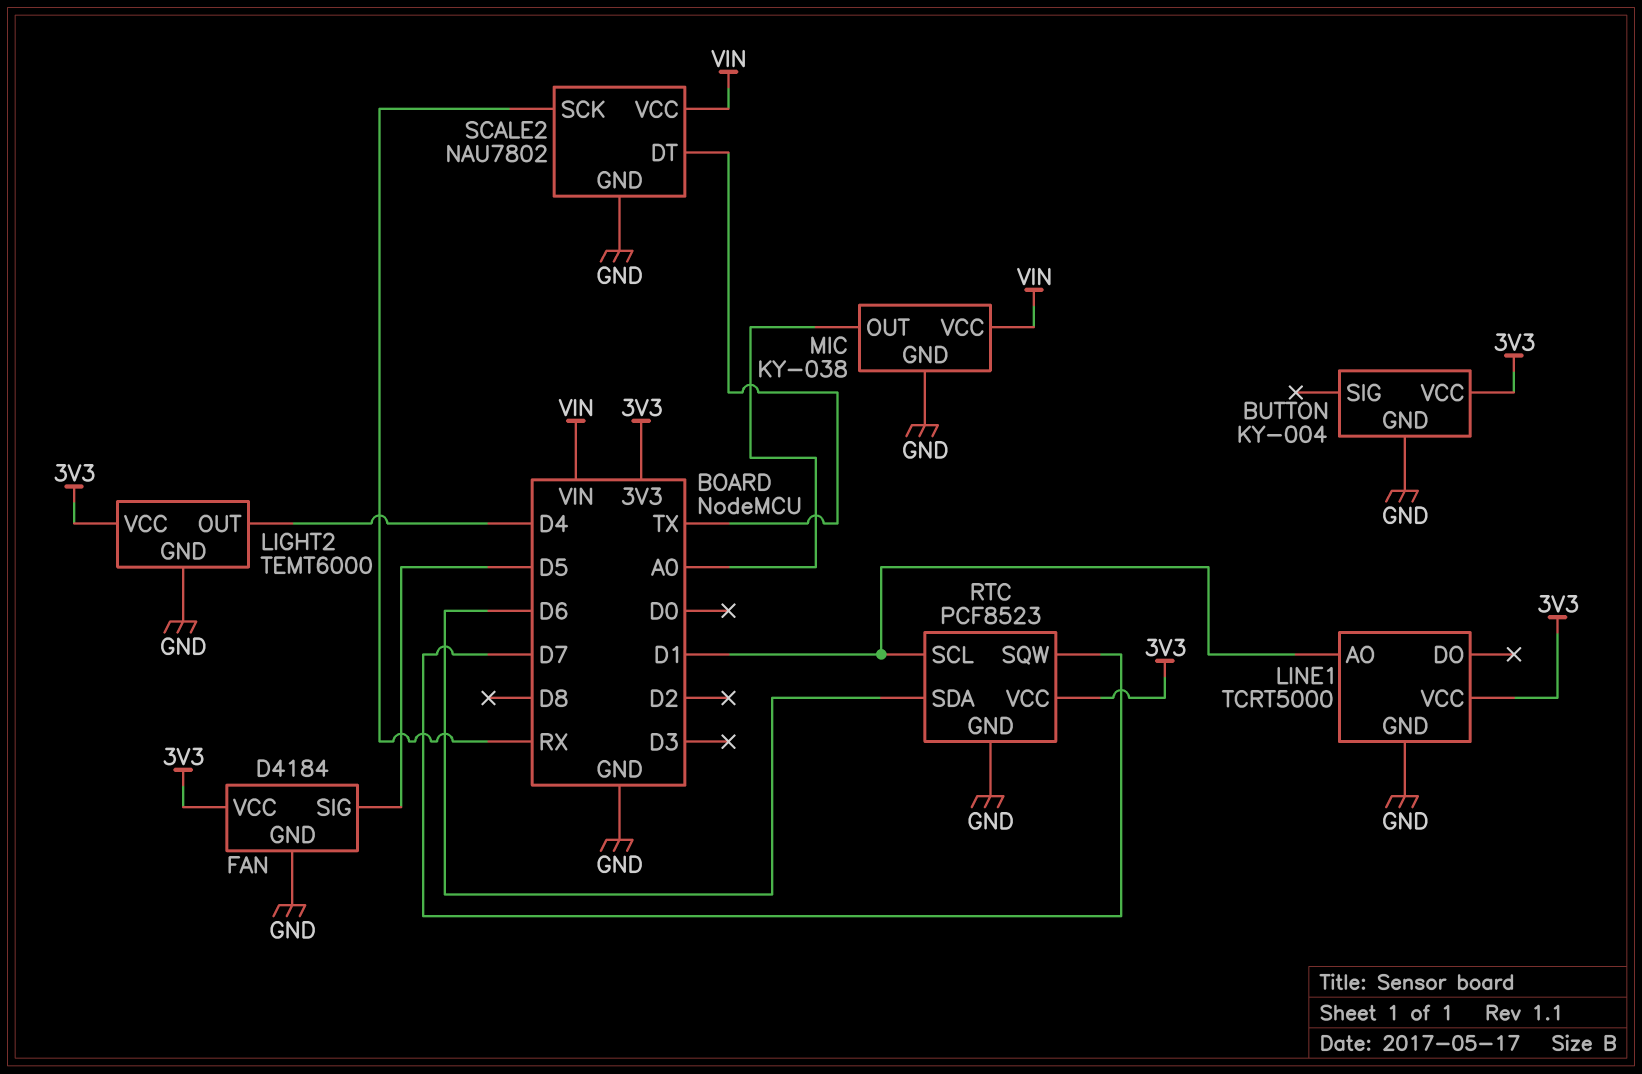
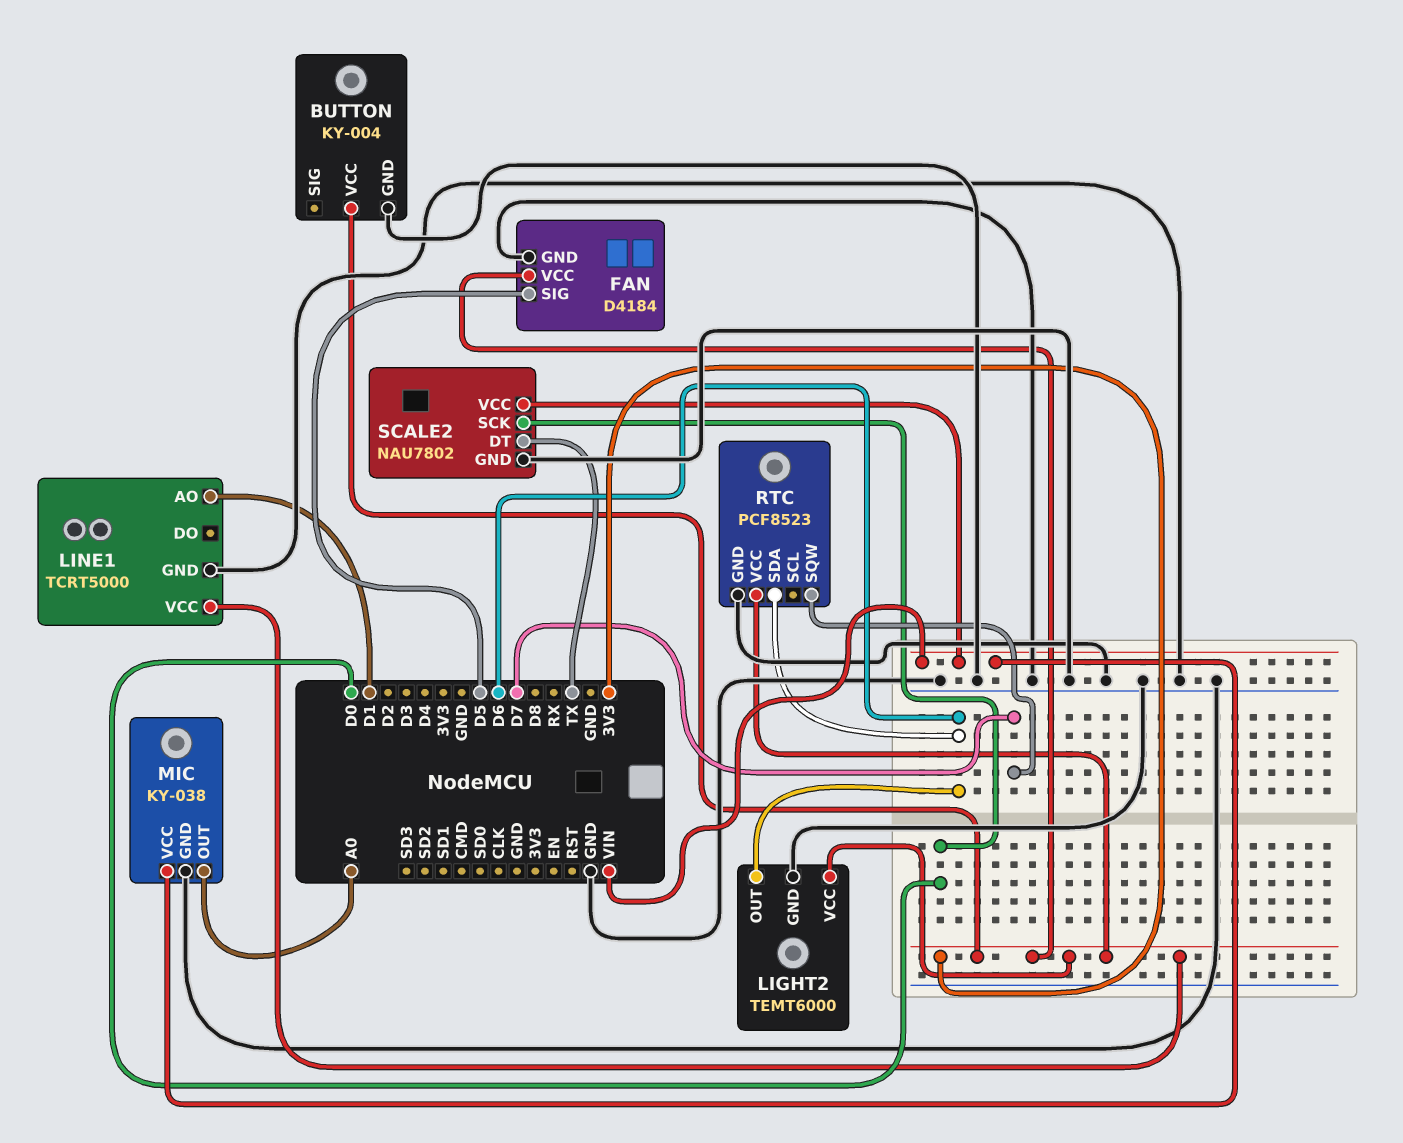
LIGHT2 pin OUT: D4 -> D6
RTC pin SCL: D1 -> none
SCALE2 pin SCK: RX -> D0

